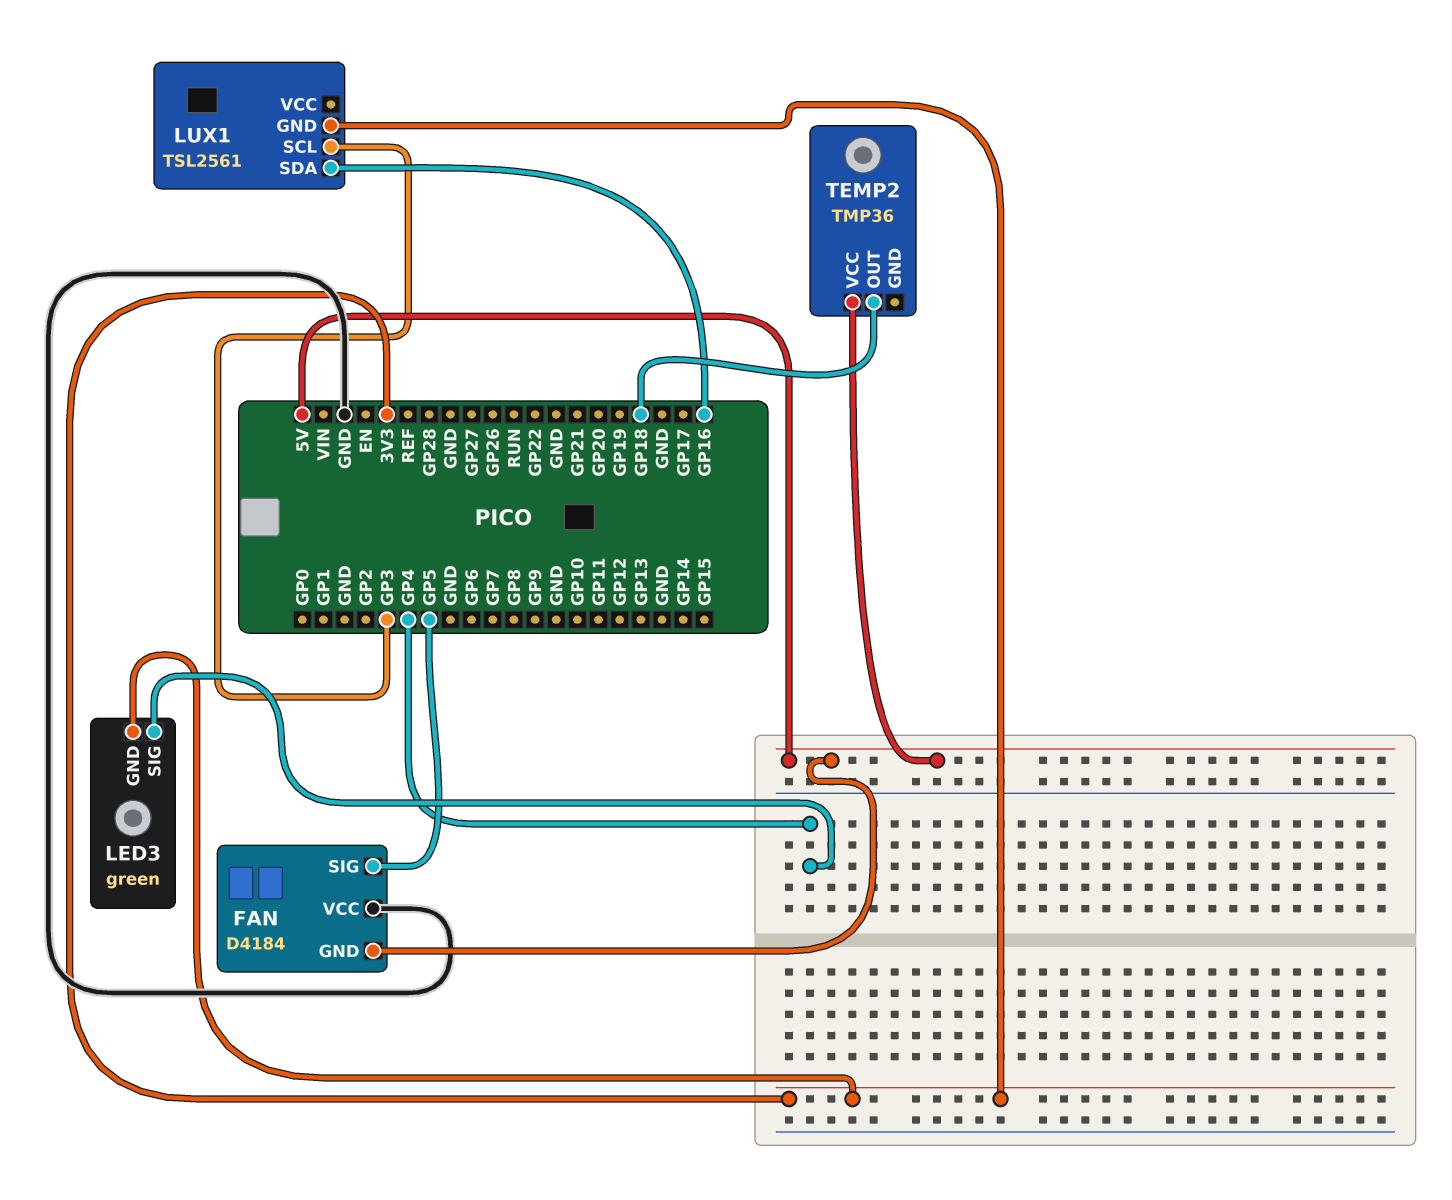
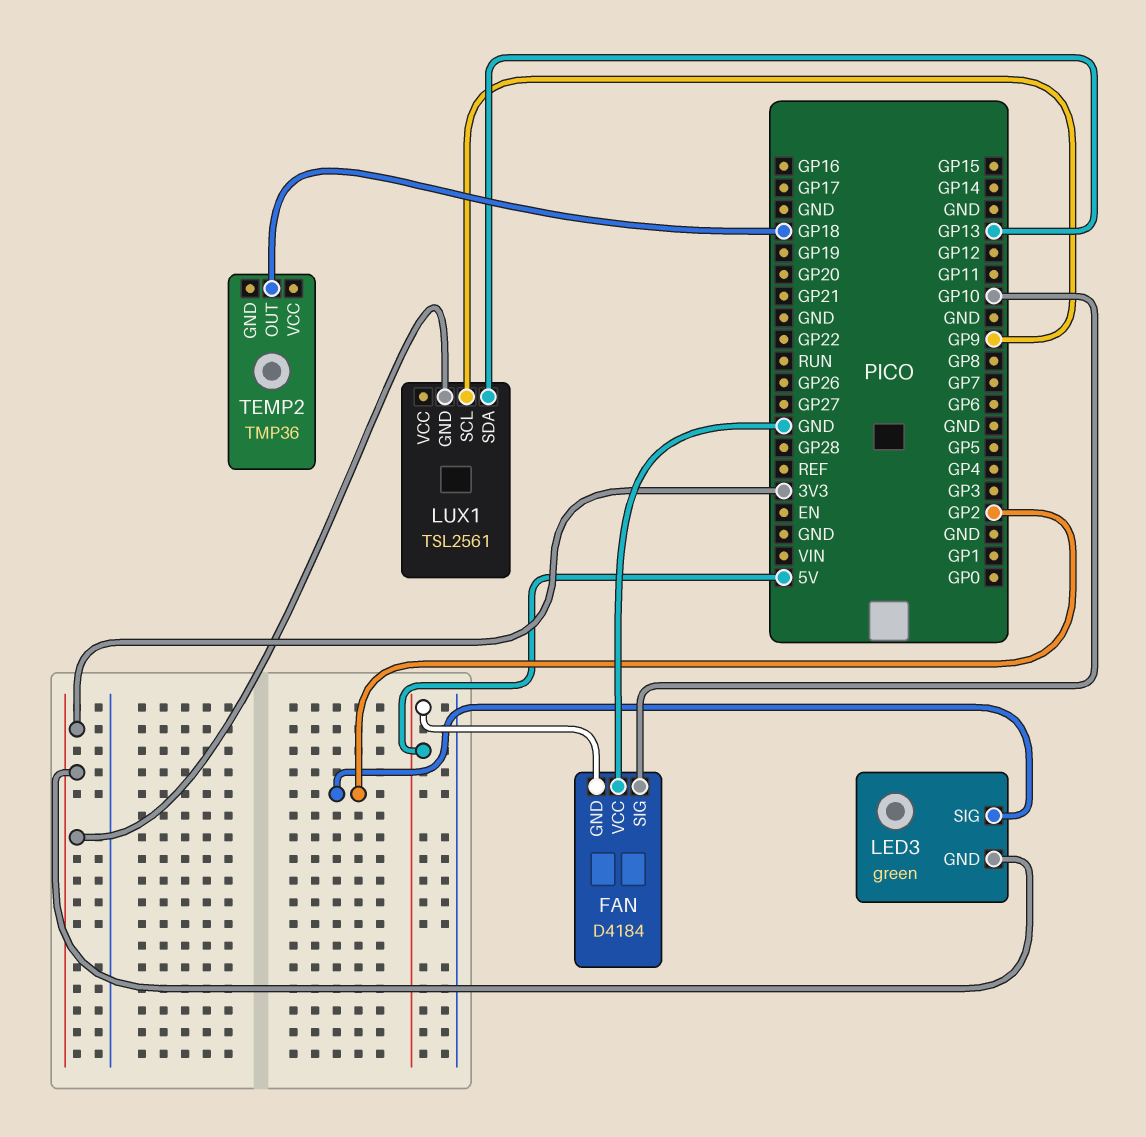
FAN pin SIG: GP5 -> GP10
LED3 pin SIG: GP4 -> GP2
LUX1 pin SCL: GP3 -> GP9
LUX1 pin SDA: GP16 -> GP13
TEMP2 pin VCC: 5V -> none

